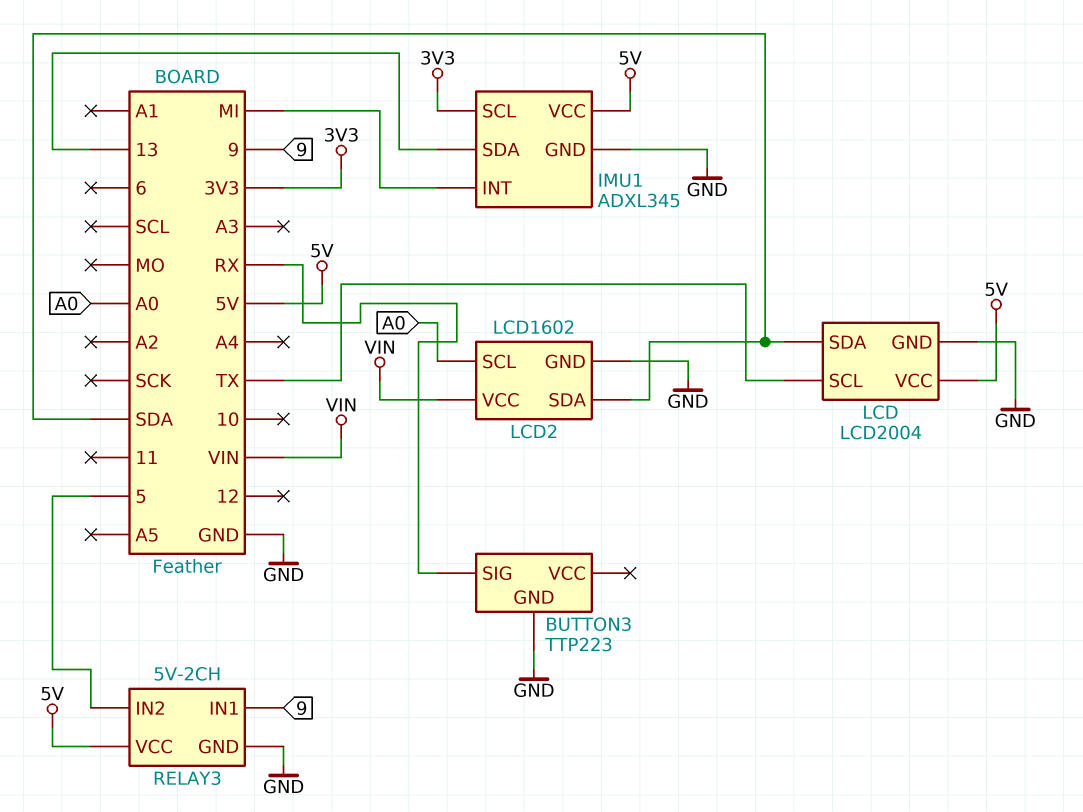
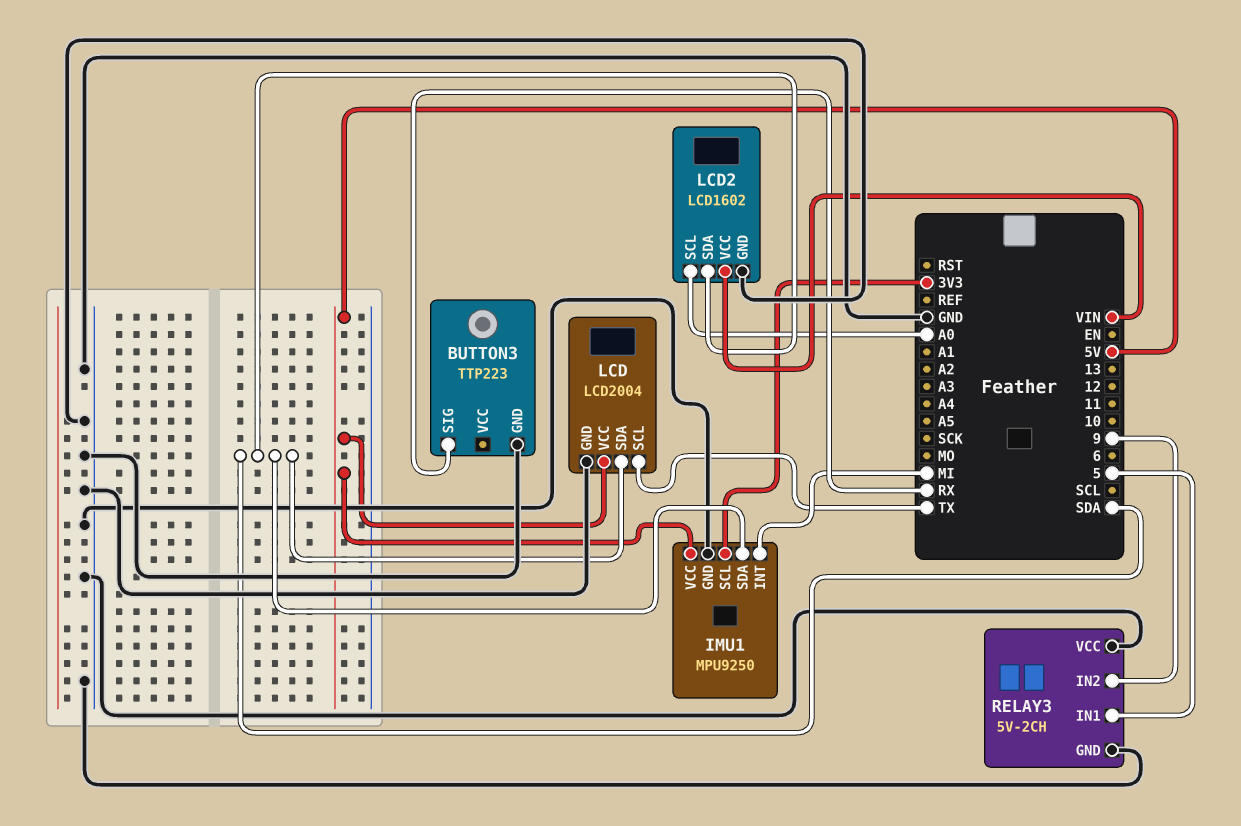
IMU1: ADXL345 -> MPU9250
IMU1 pin SDA: 13 -> SDA
RELAY3 pin IN1: 9 -> 5
RELAY3 pin IN2: 5 -> 9
RELAY3 pin VCC: 5V -> GND

